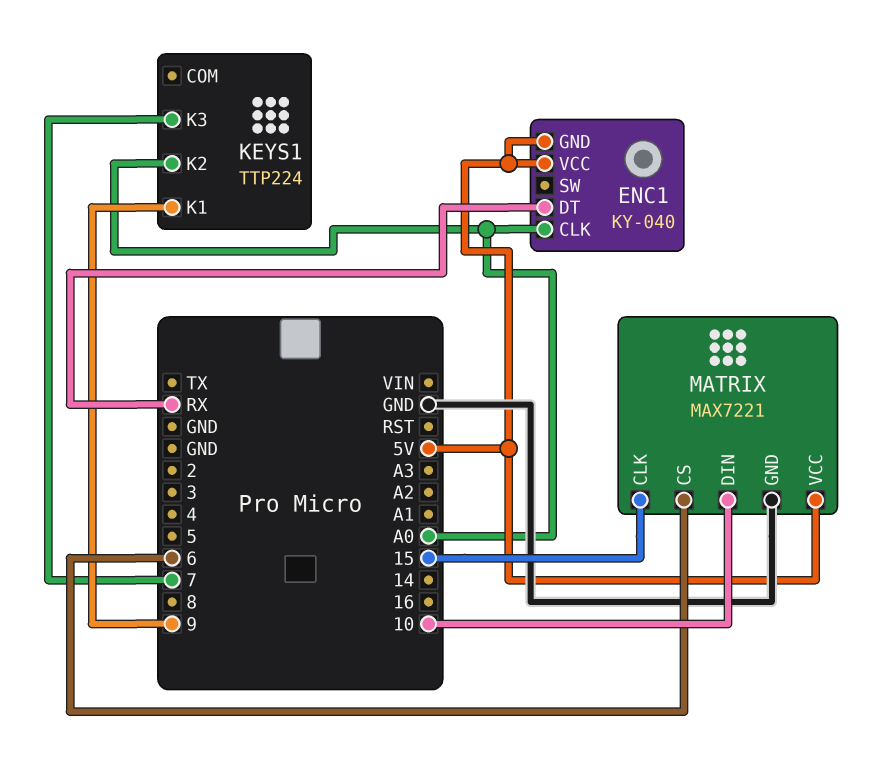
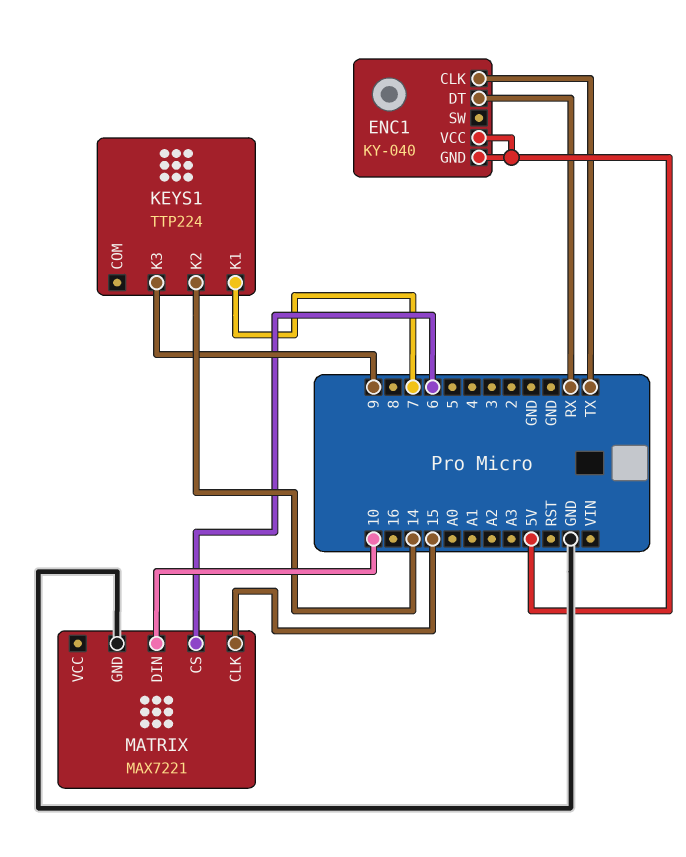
ENC1 pin CLK: A0 -> TX
KEYS1 pin K1: 9 -> 7
KEYS1 pin K2: A0 -> 14
KEYS1 pin K3: 7 -> 9
MATRIX pin VCC: 5V -> none

